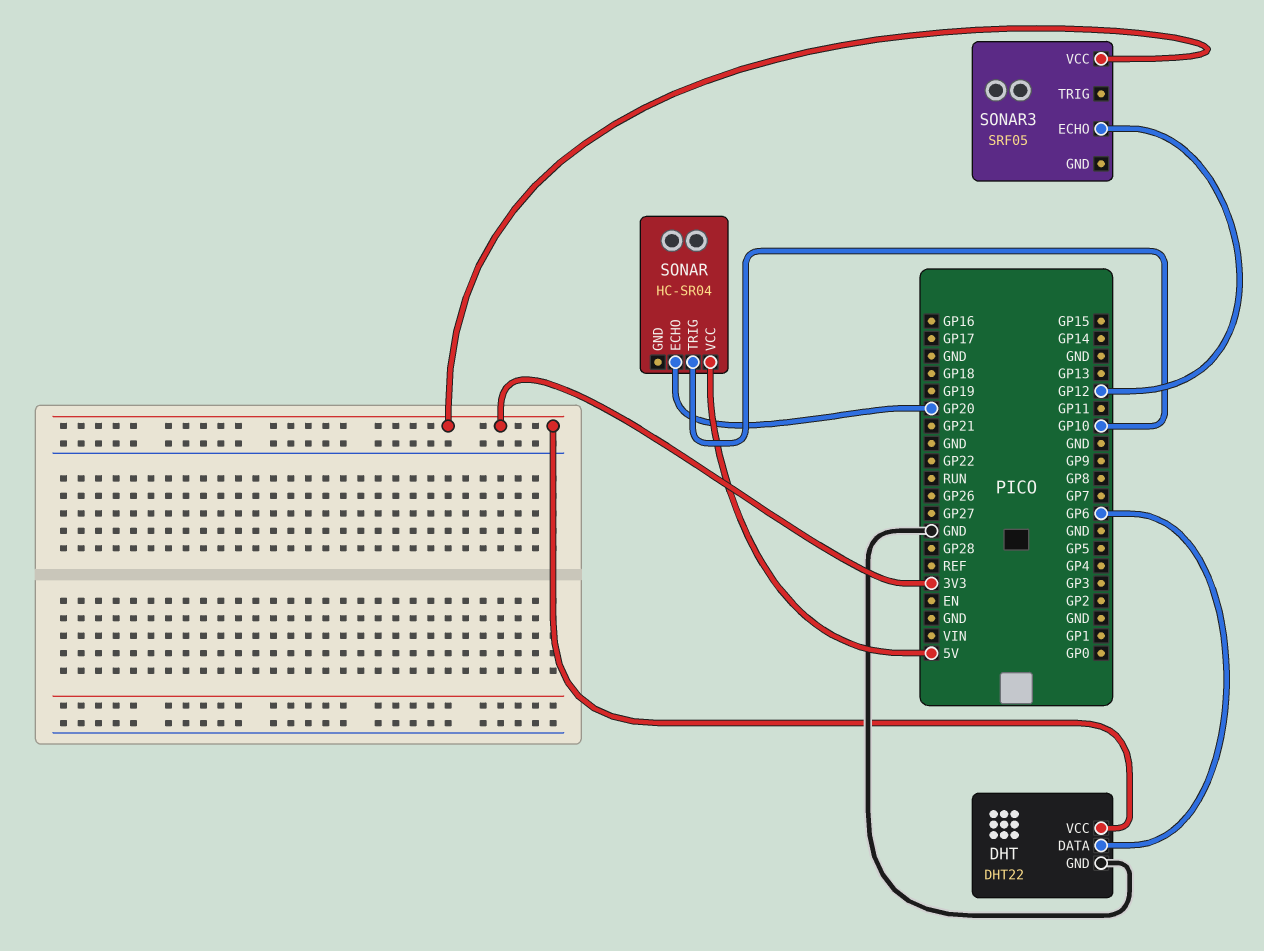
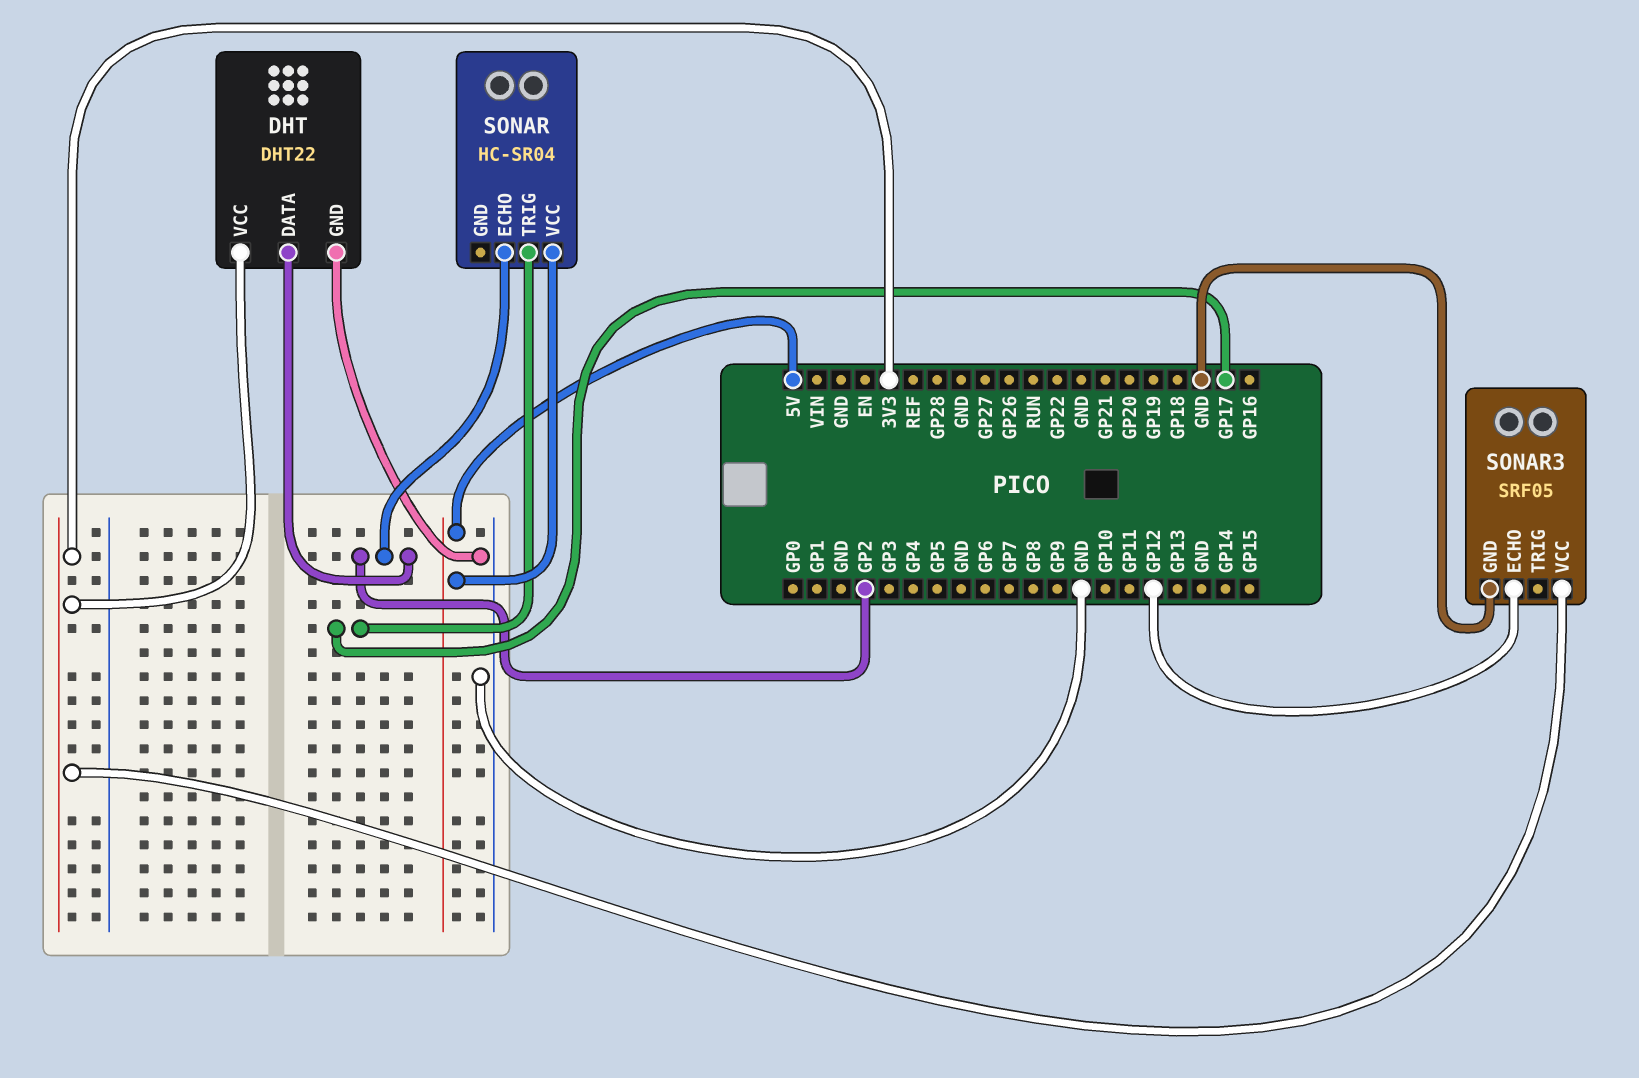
DHT pin DATA: GP6 -> GP2
SONAR pin ECHO: GP20 -> GP2
SONAR pin TRIG: GP10 -> GP17
SONAR3 pin GND: none -> GND

